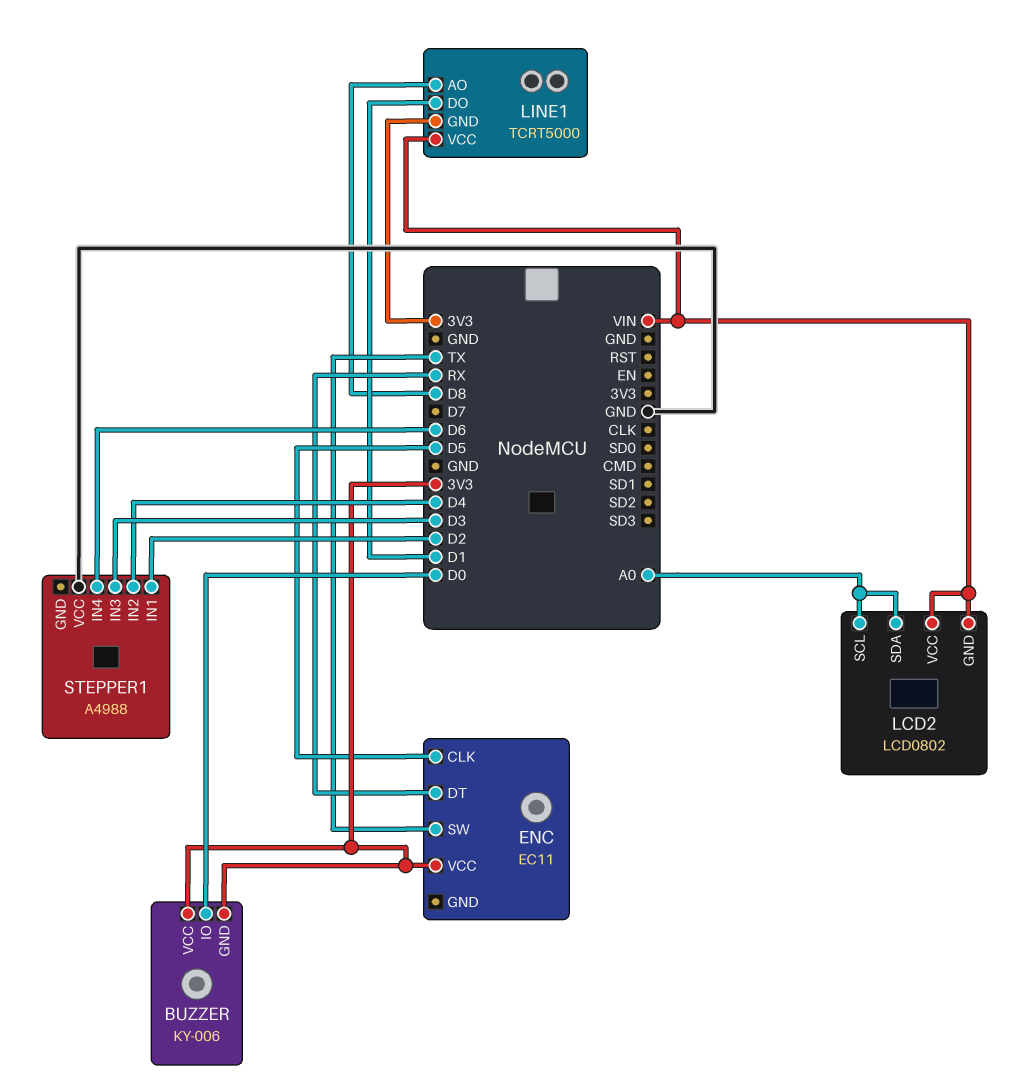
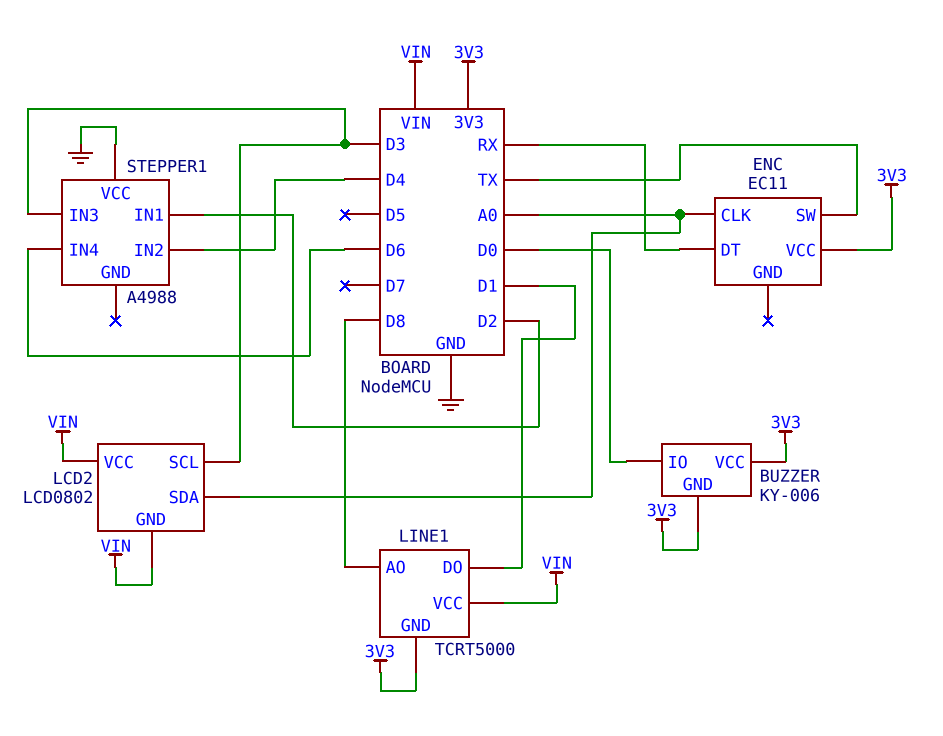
ENC pin CLK: D5 -> A0
LCD2 pin SCL: A0 -> D3

